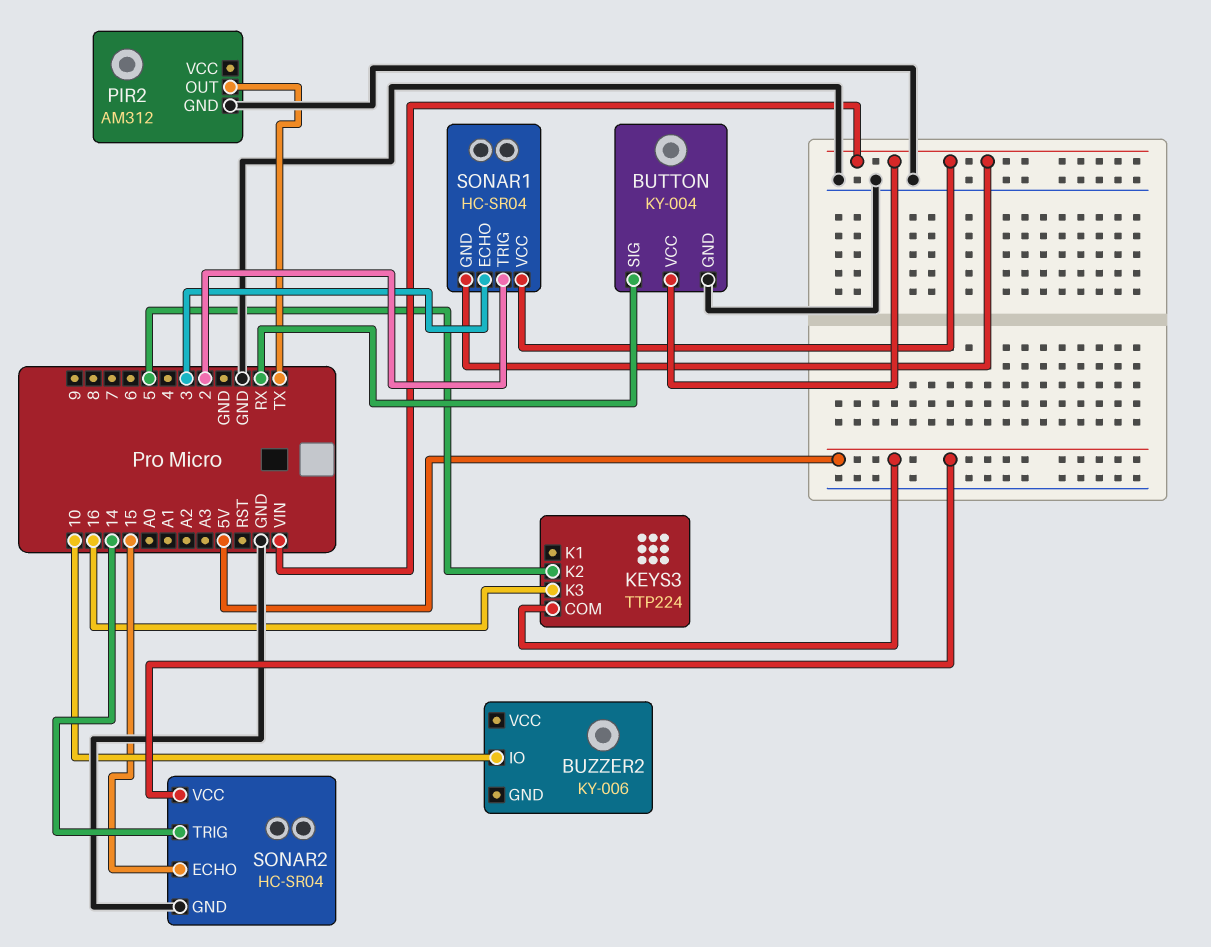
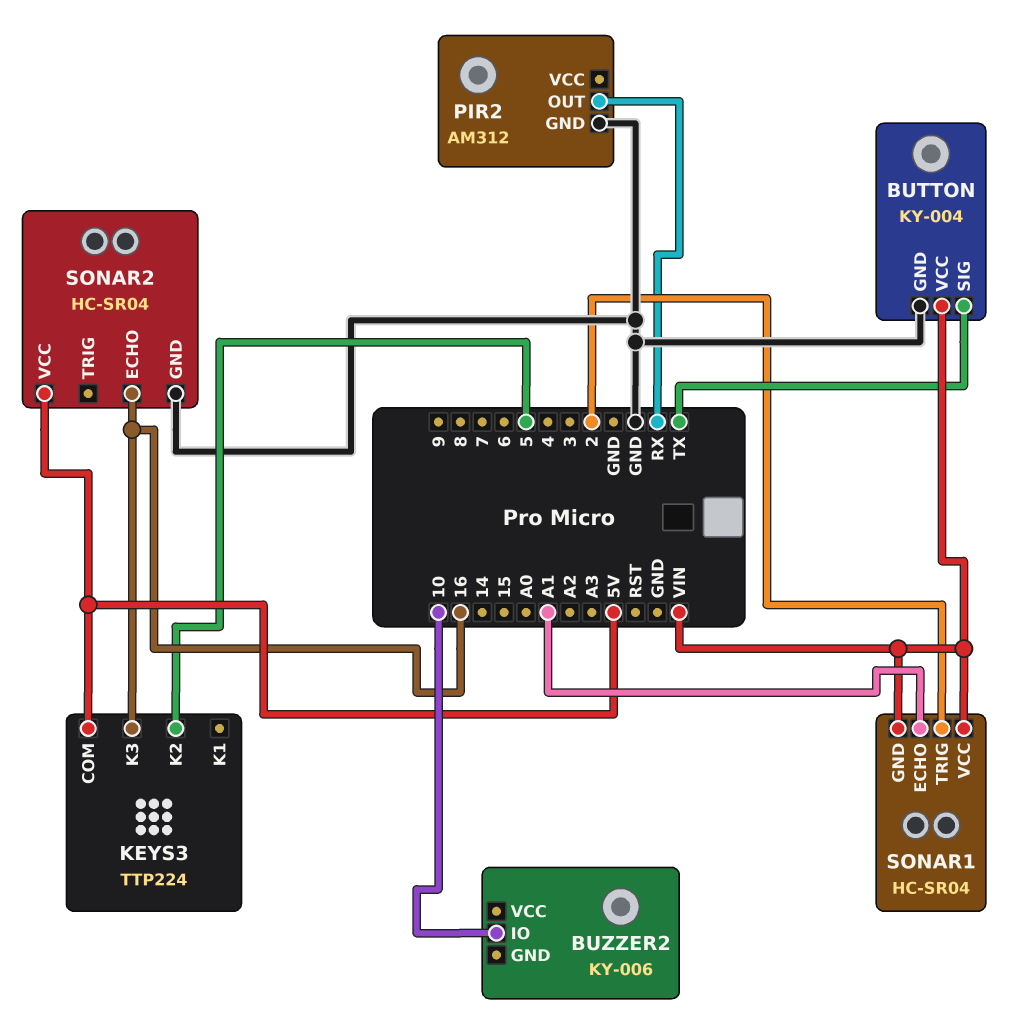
BUTTON pin SIG: RX -> TX
PIR2 pin OUT: TX -> RX
SONAR1 pin ECHO: 3 -> A1
SONAR2 pin ECHO: 15 -> 16
SONAR2 pin TRIG: 14 -> none

